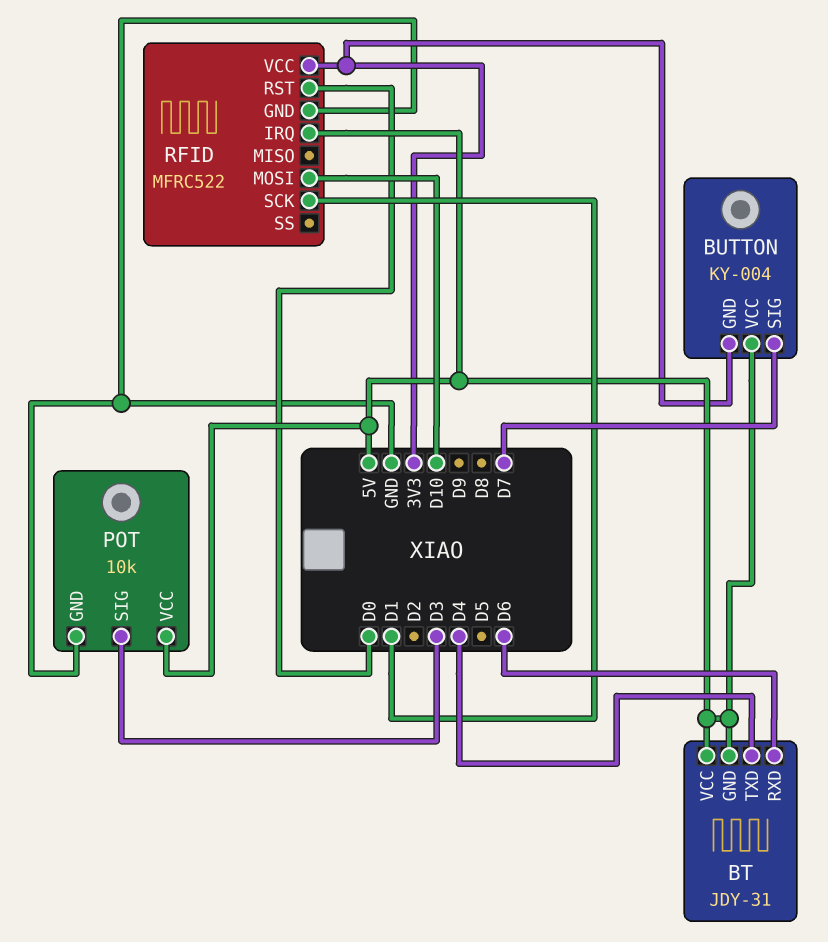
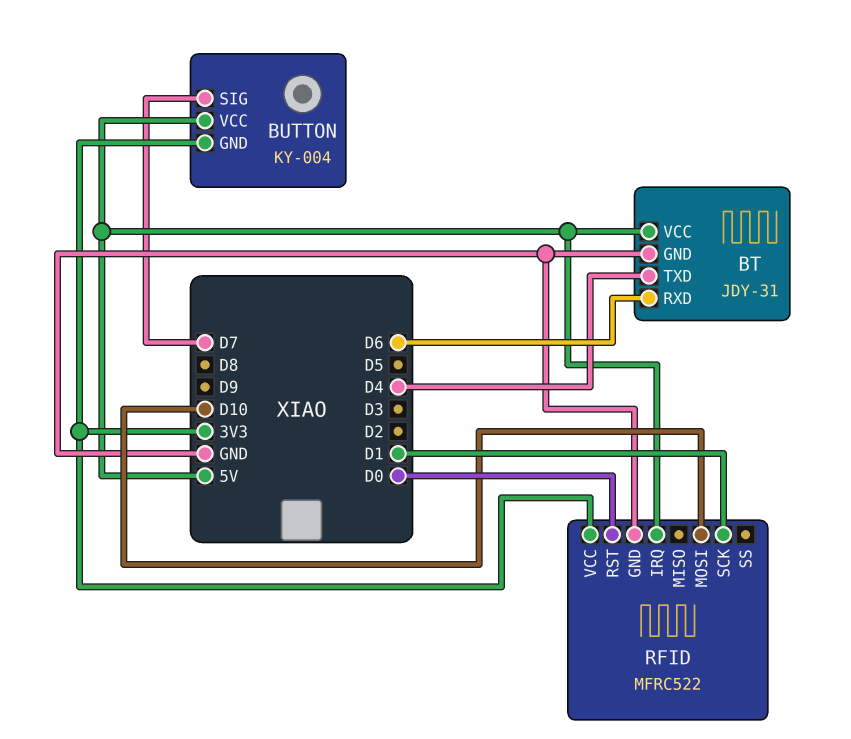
BT pin GND: 5V -> GND
POT: 10k -> none
POT pin GND: GND -> none
POT pin SIG: D3 -> none
POT pin VCC: 5V -> none

